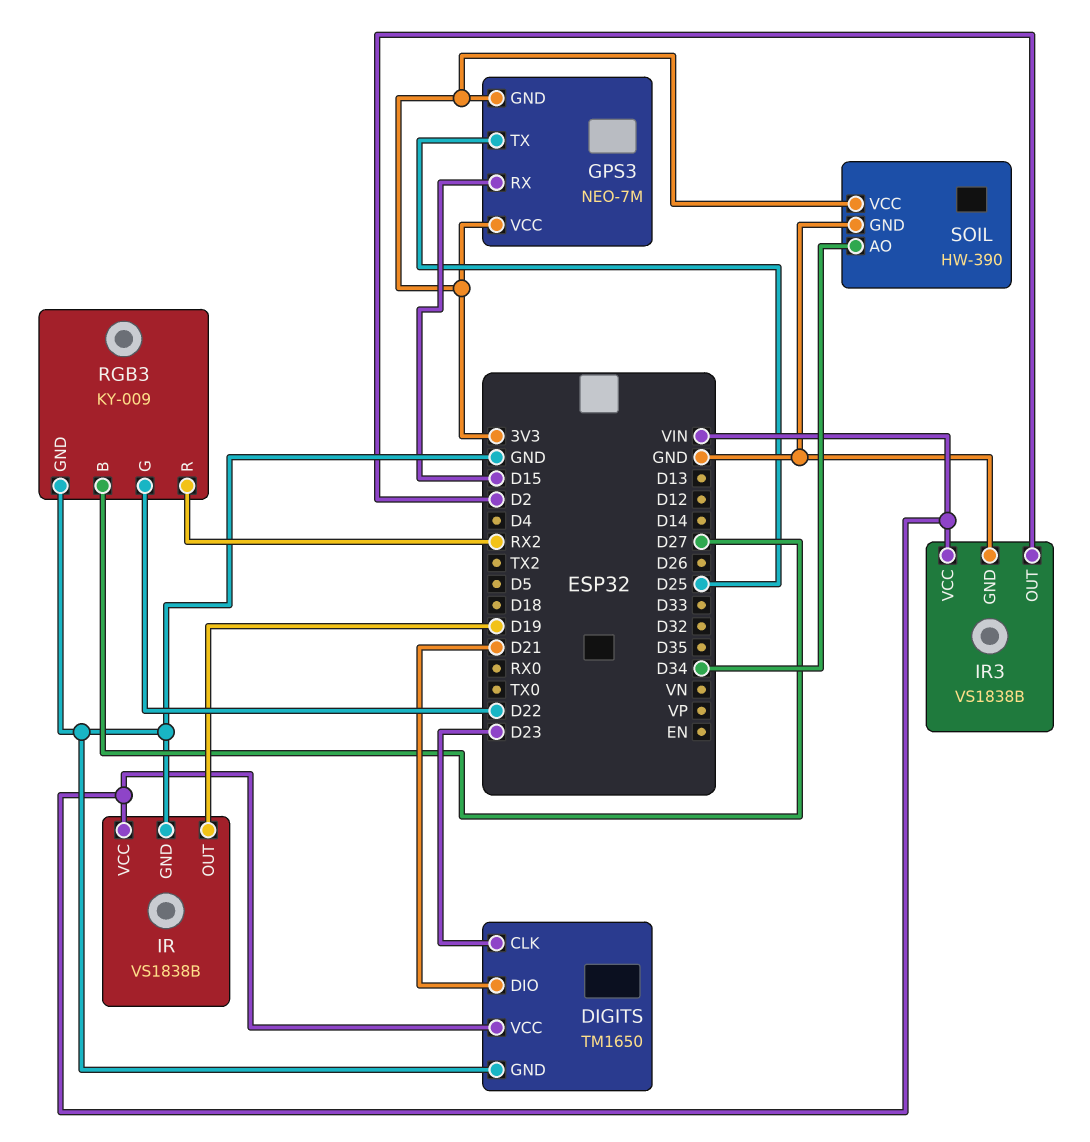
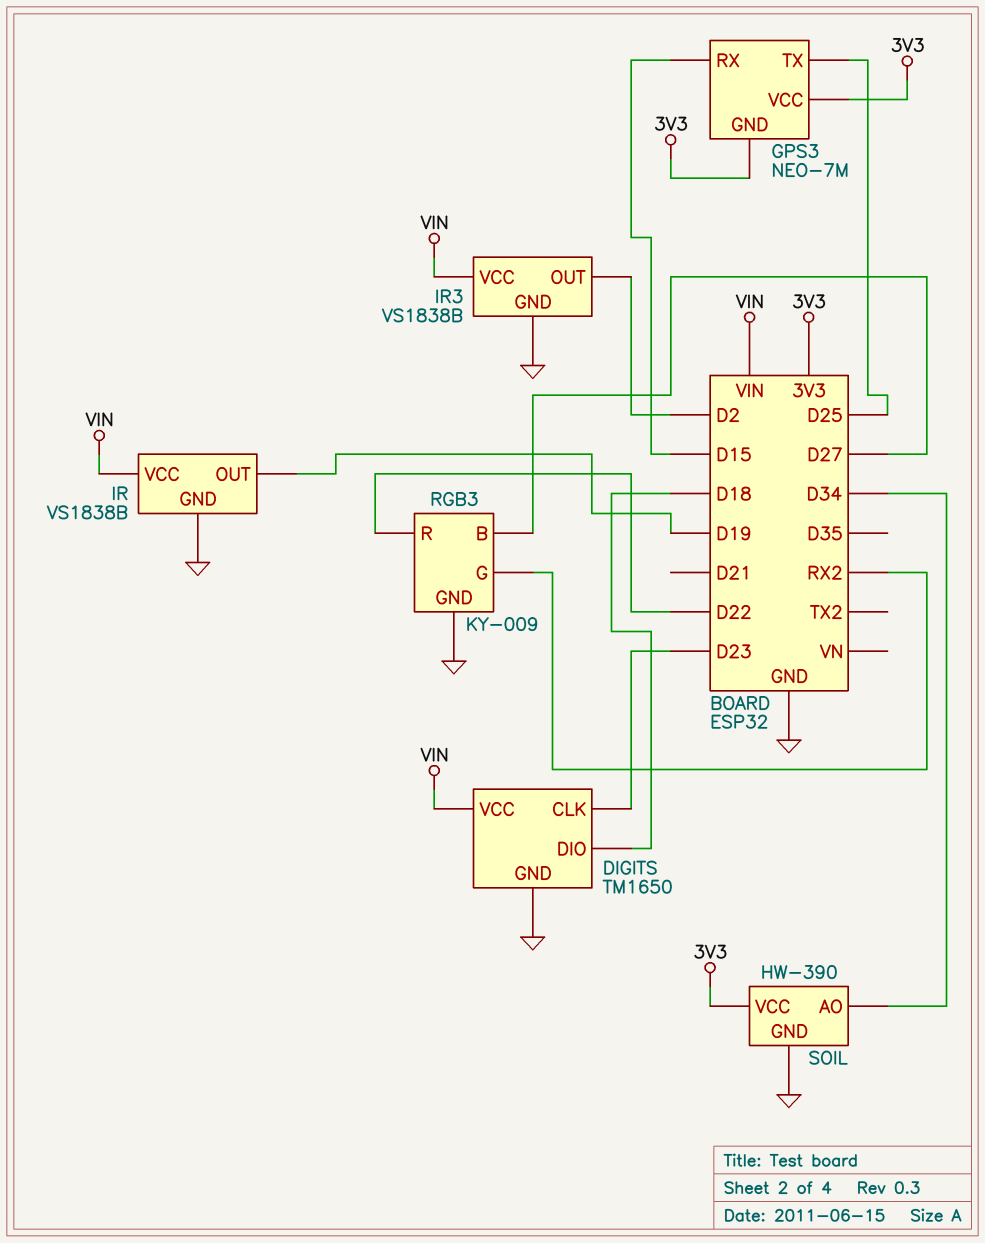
DIGITS pin DIO: D21 -> D18
RGB3 pin G: D22 -> RX2
RGB3 pin R: RX2 -> D22

